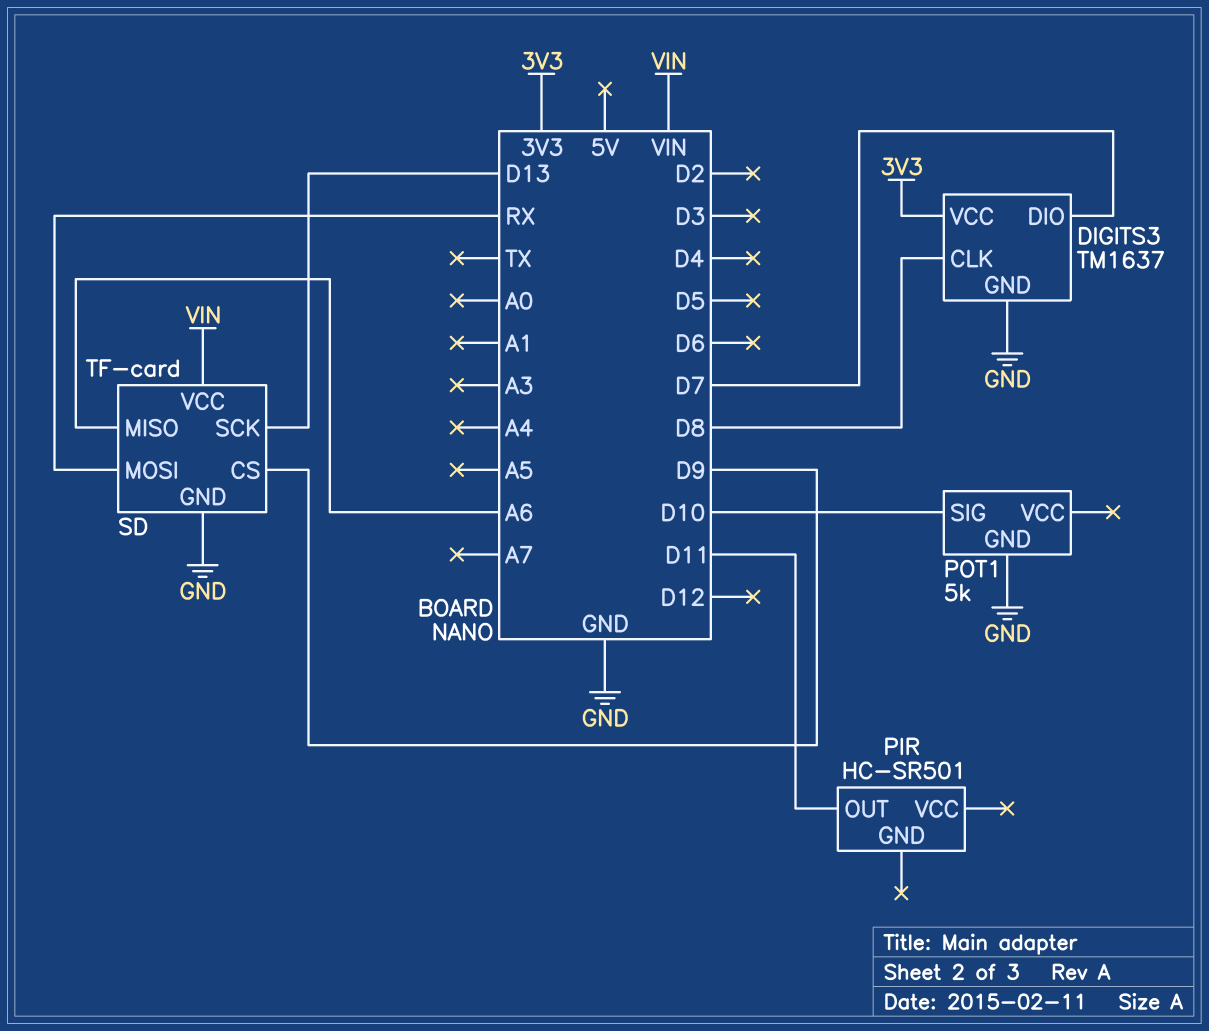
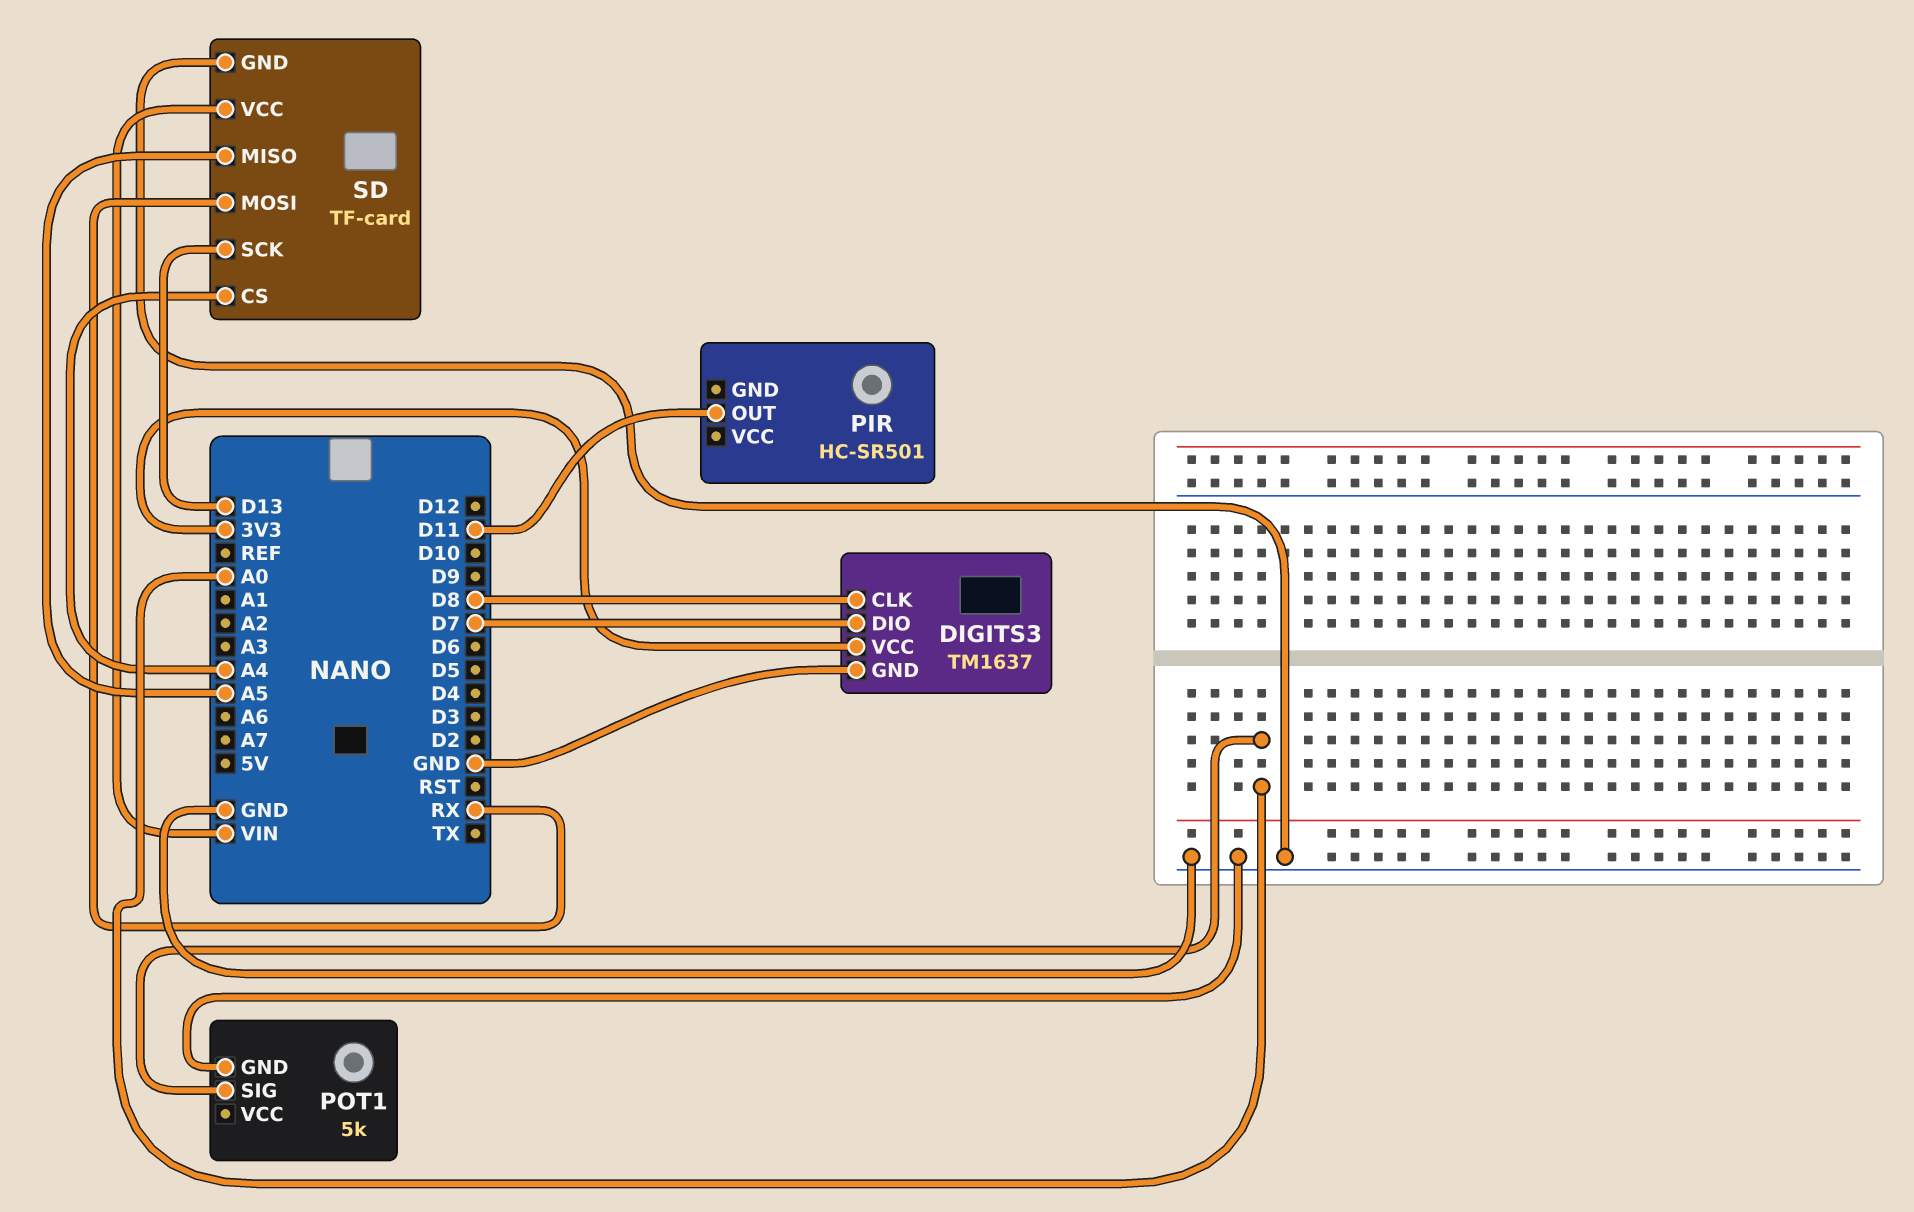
POT1 pin SIG: D10 -> A0
SD pin CS: D9 -> A4
SD pin MISO: A6 -> A5

